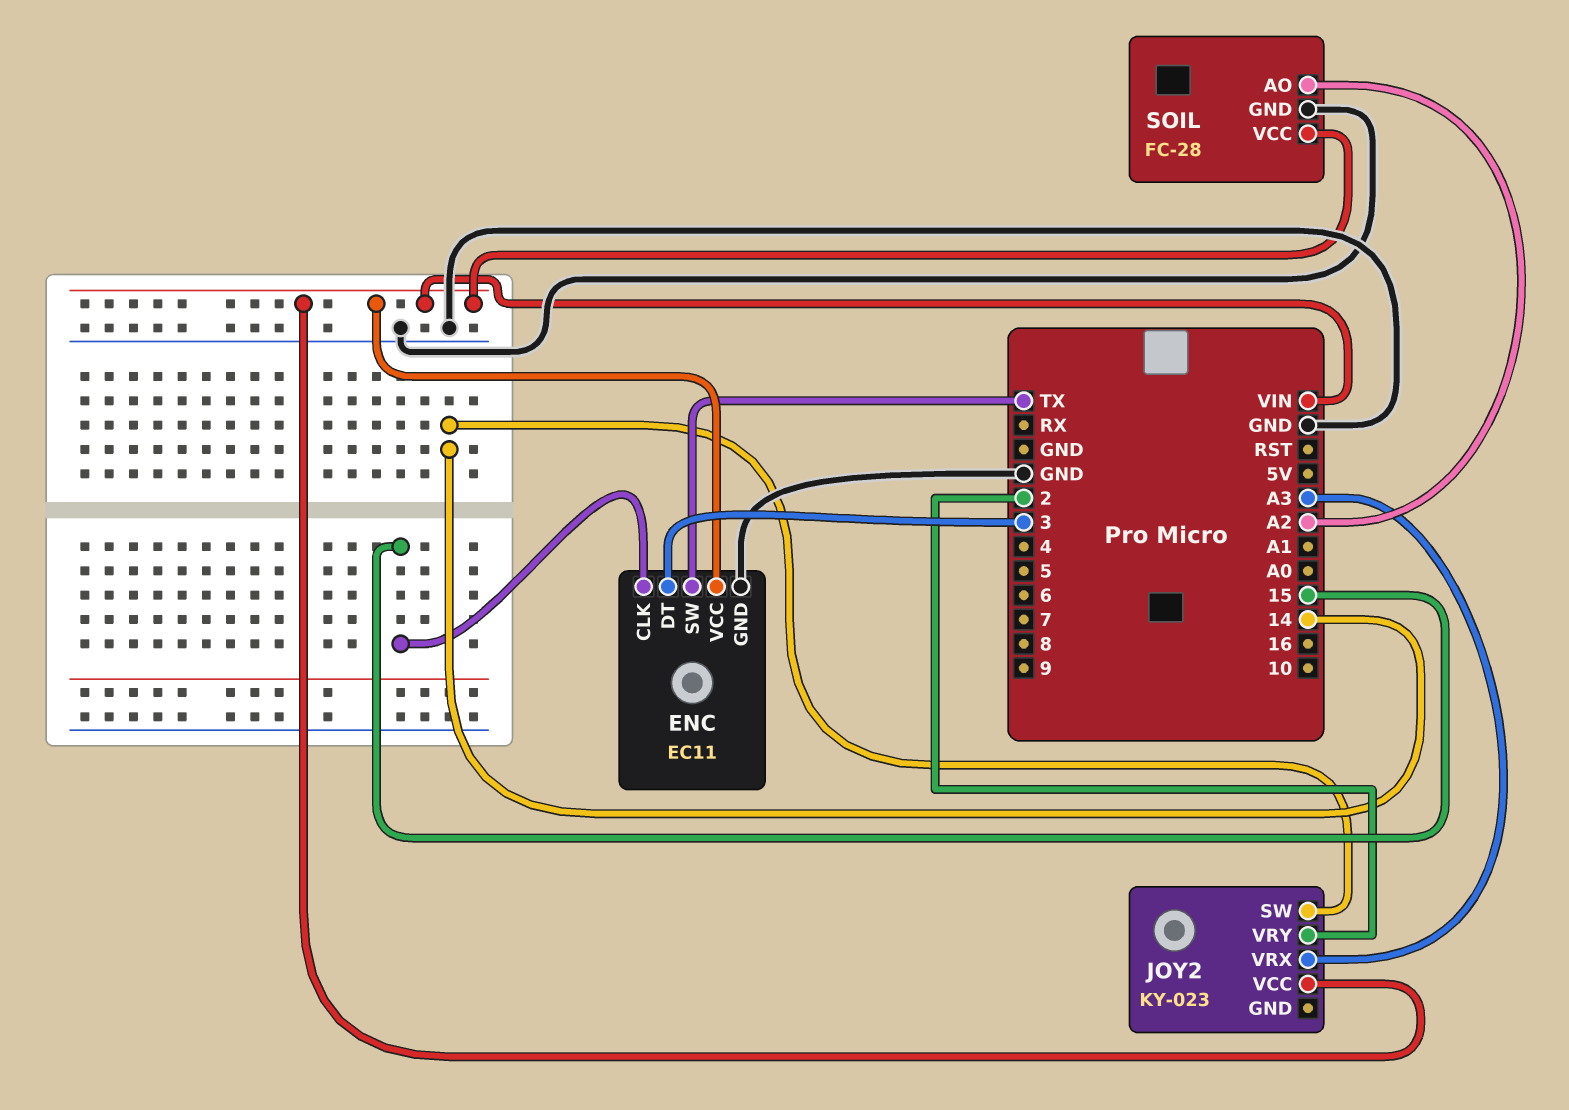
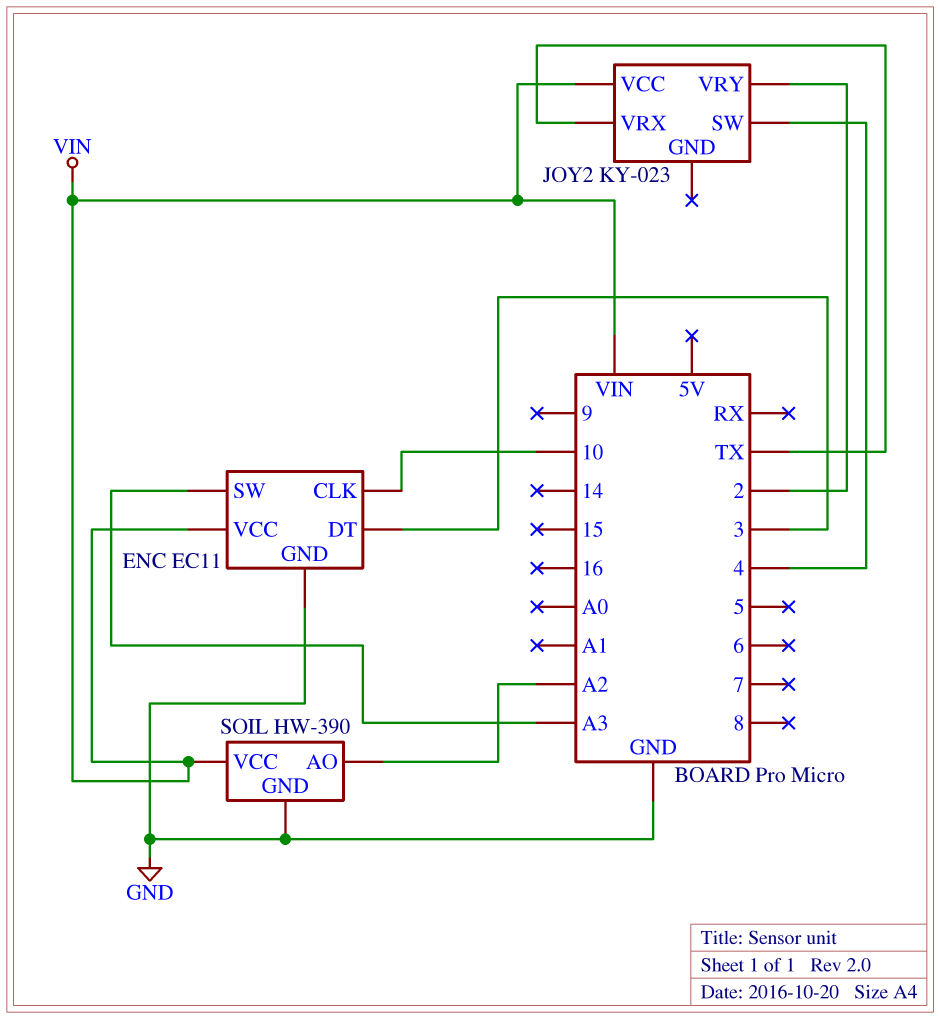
ENC pin CLK: 15 -> 10
ENC pin SW: TX -> A3
JOY2 pin SW: 14 -> 4
JOY2 pin VRX: A3 -> TX
SOIL: FC-28 -> HW-390

